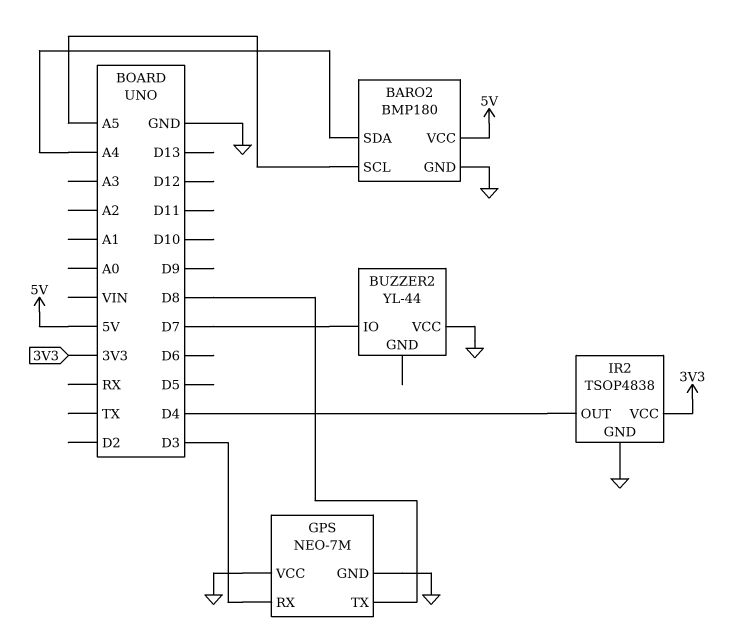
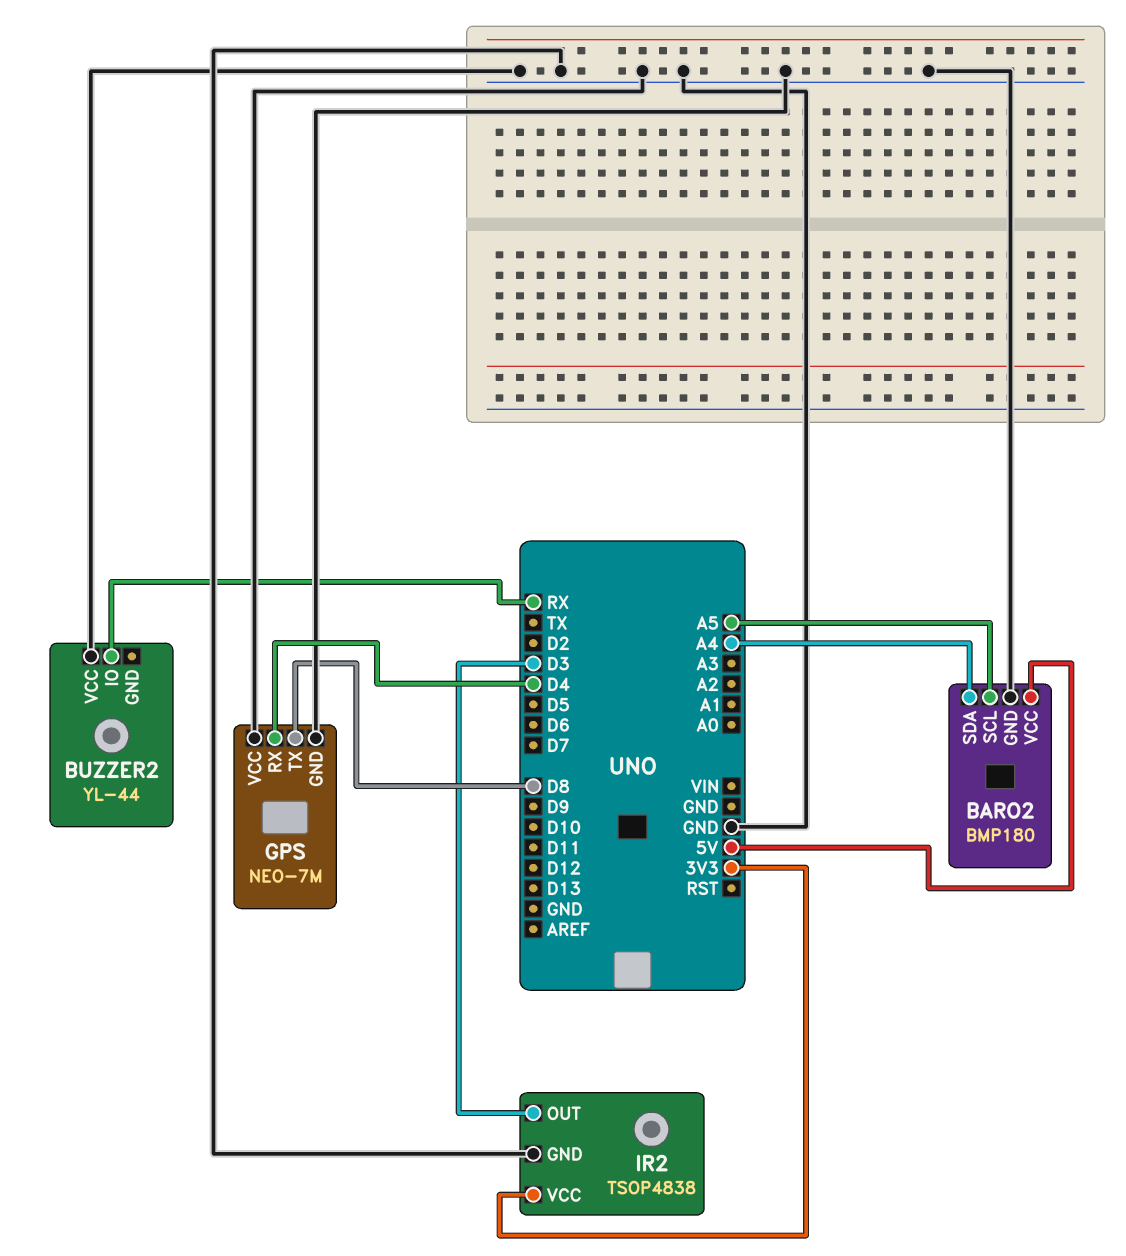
BUZZER2 pin IO: D7 -> RX
GPS pin RX: D3 -> D4
IR2 pin OUT: D4 -> D3

